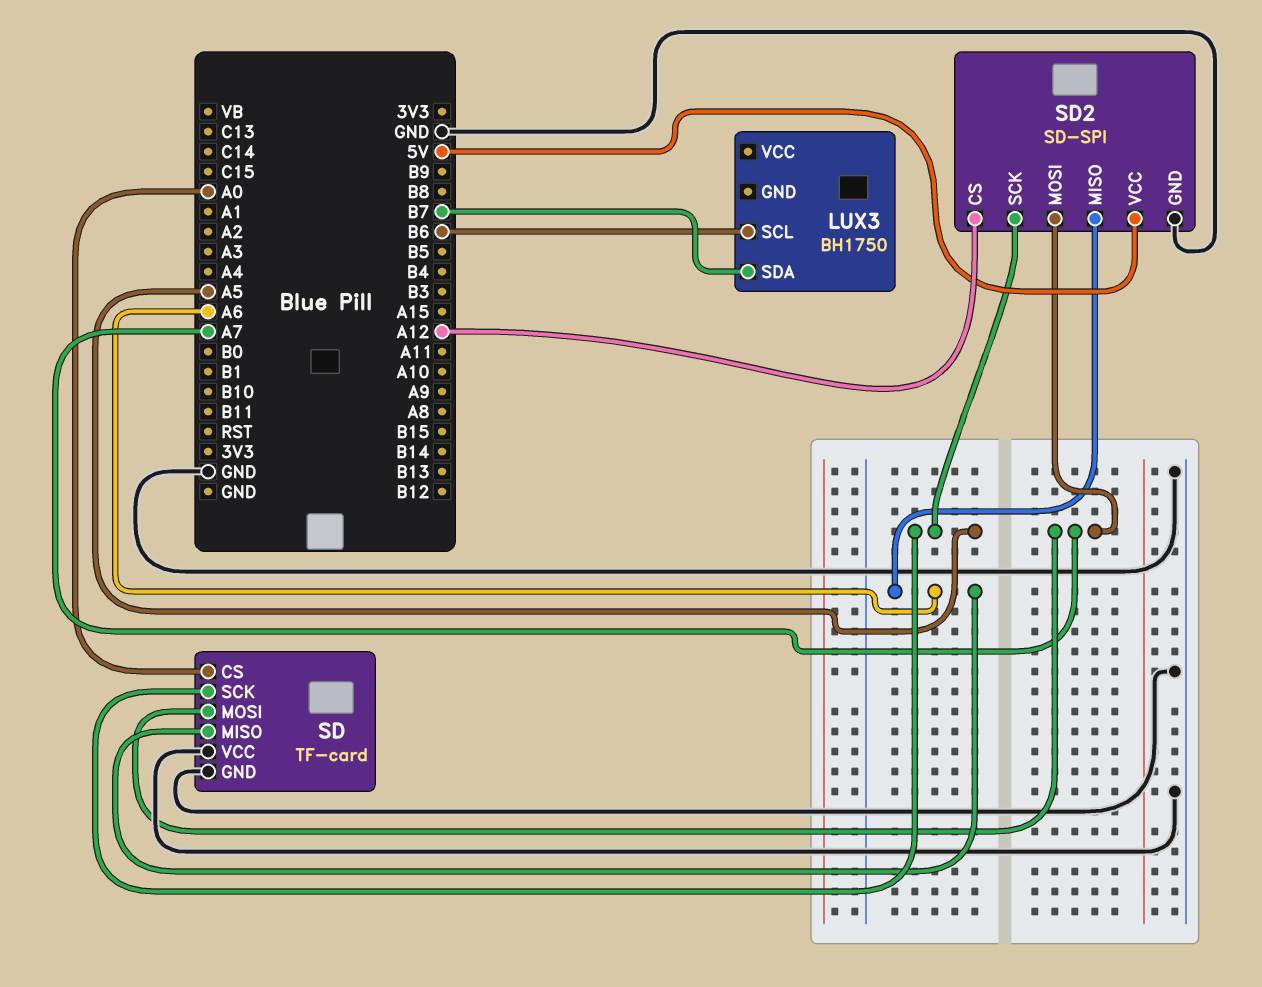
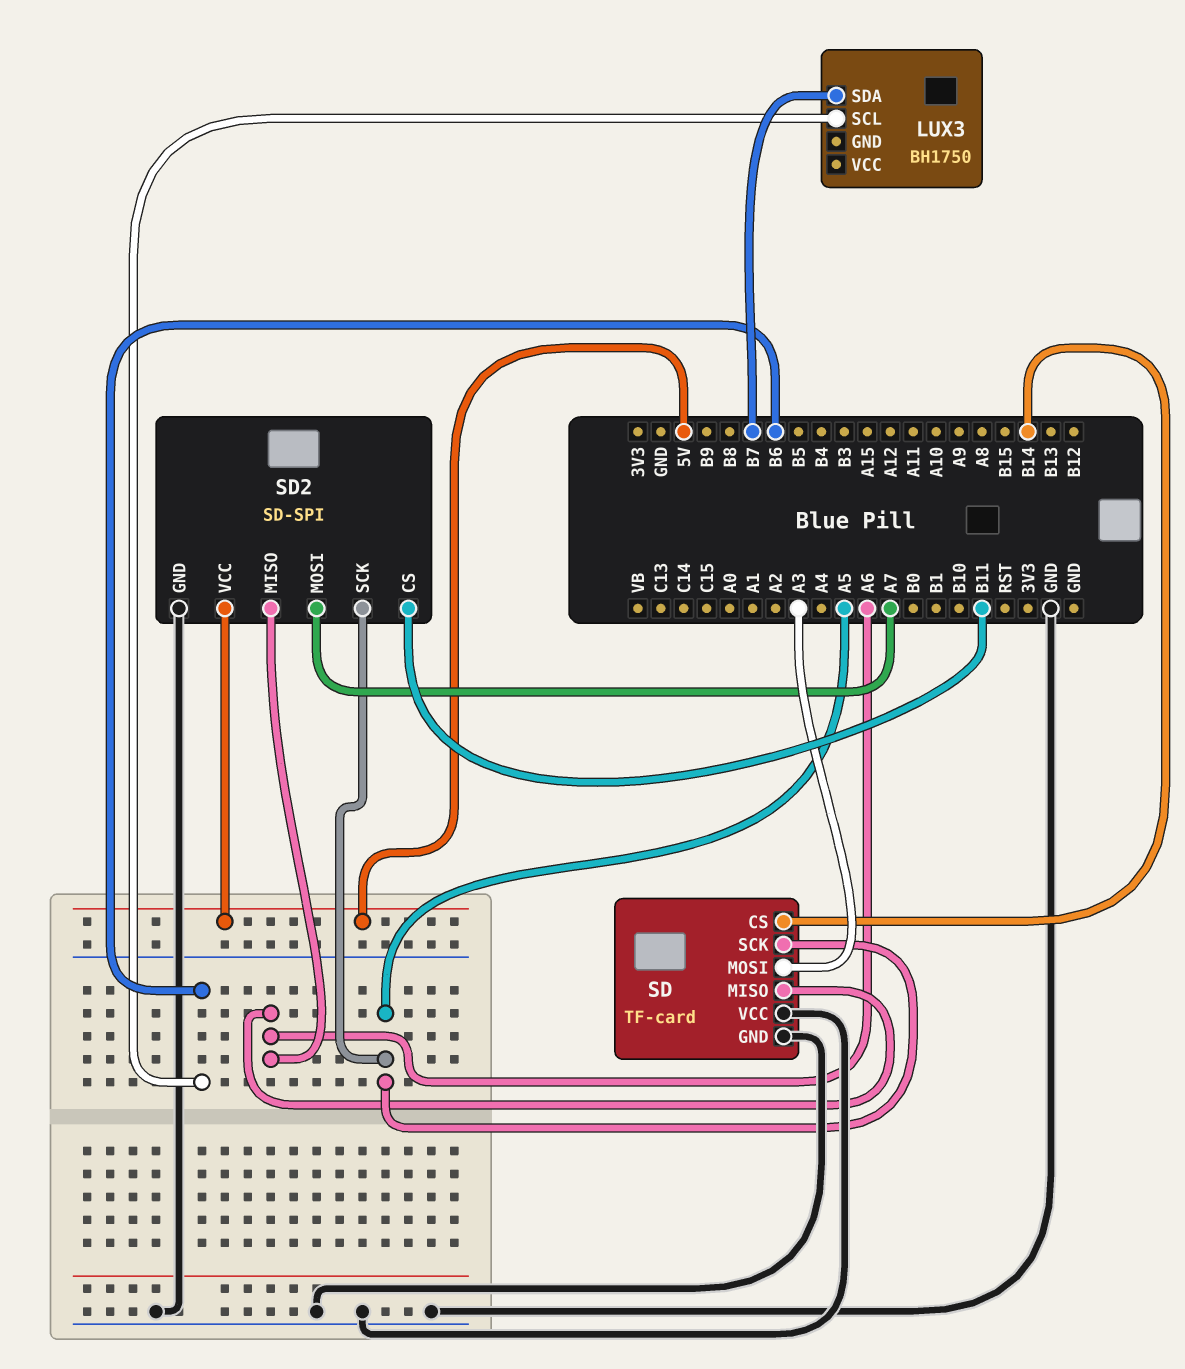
SD pin CS: A0 -> B14
SD pin MOSI: A7 -> A3
SD2 pin CS: A12 -> B11

